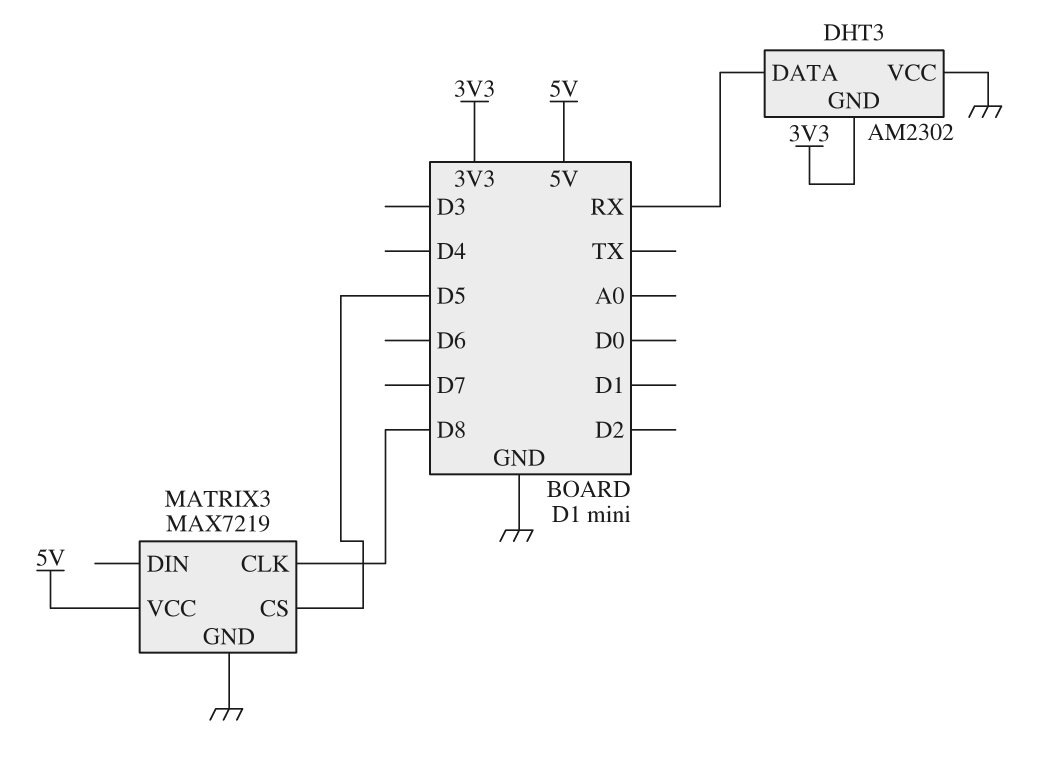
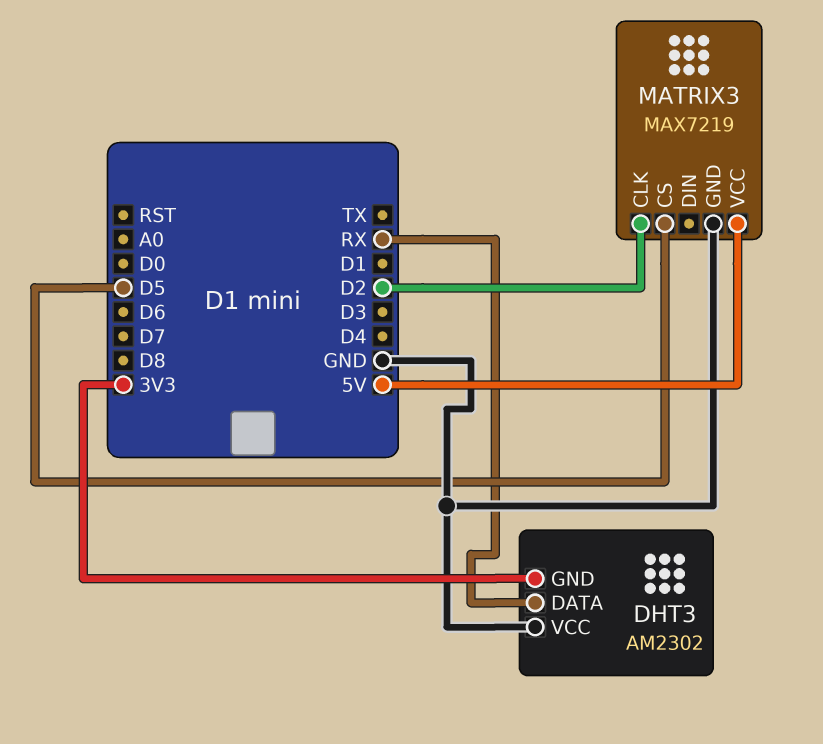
MATRIX3 pin CLK: D8 -> D2

